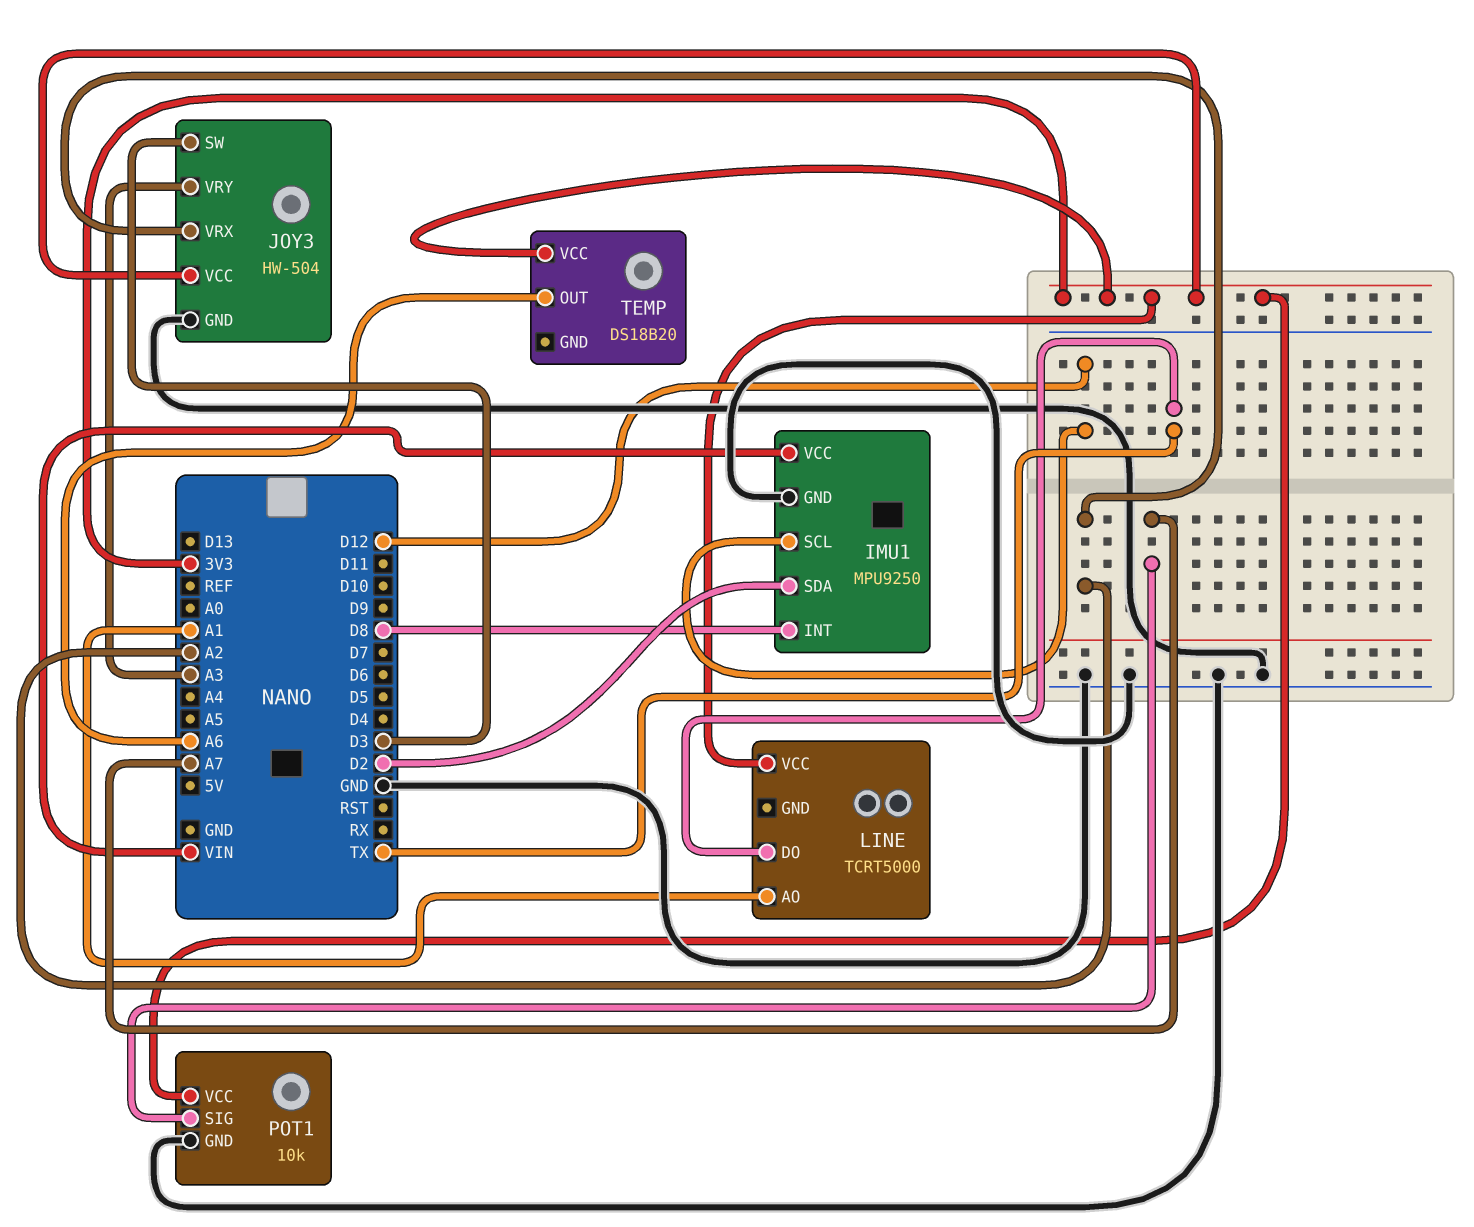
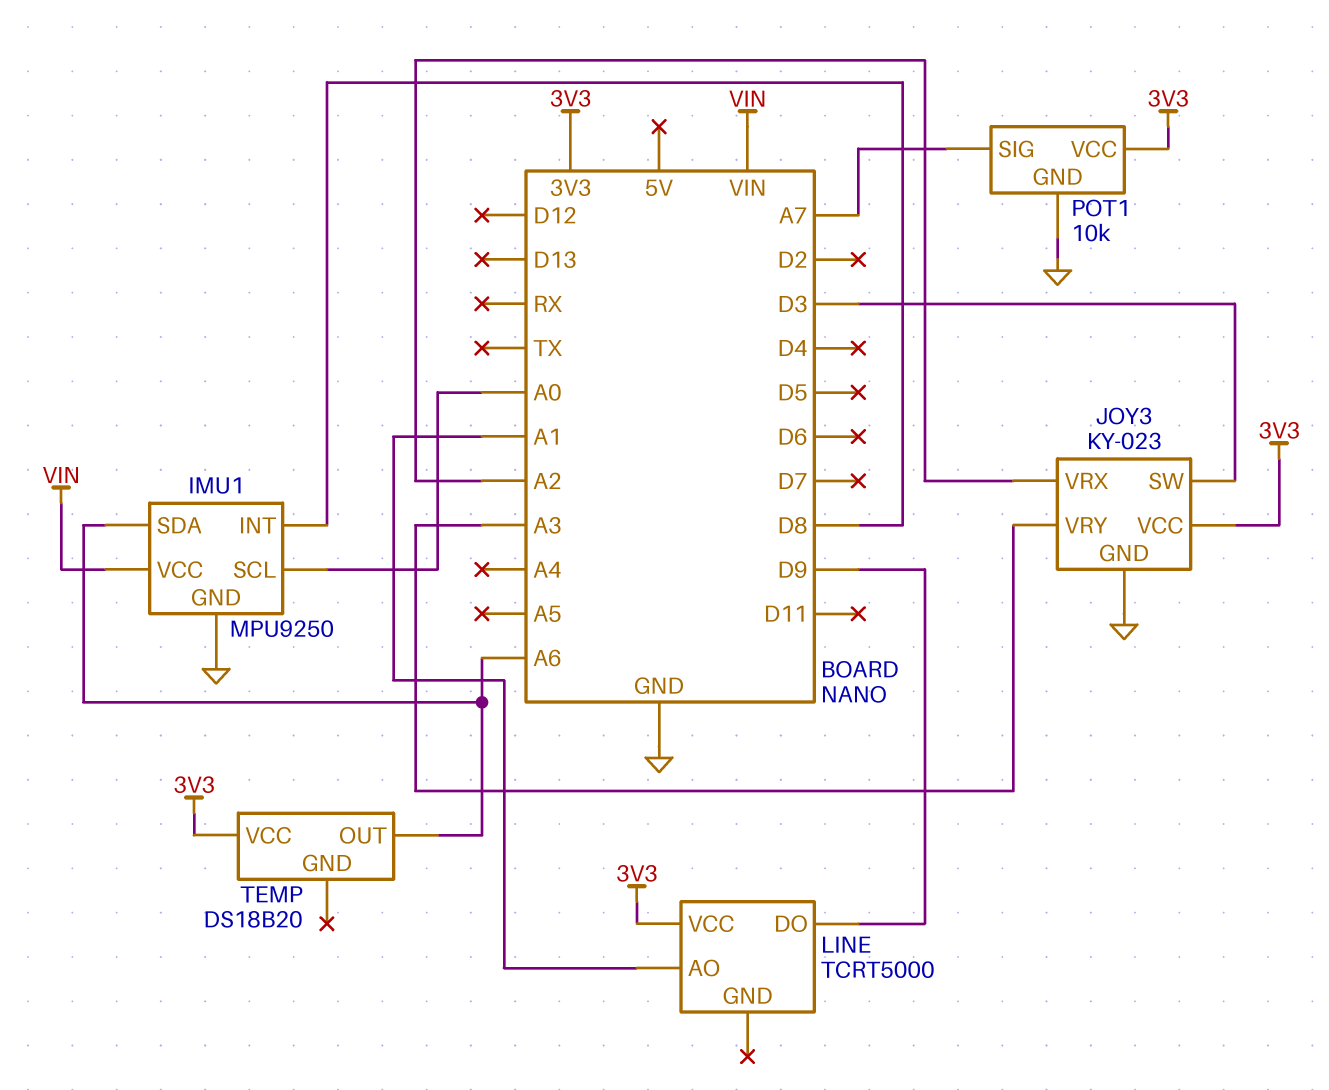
IMU1 pin SCL: D12 -> A0
IMU1 pin SDA: D2 -> A6
JOY3: HW-504 -> KY-023
LINE pin DO: TX -> D9

